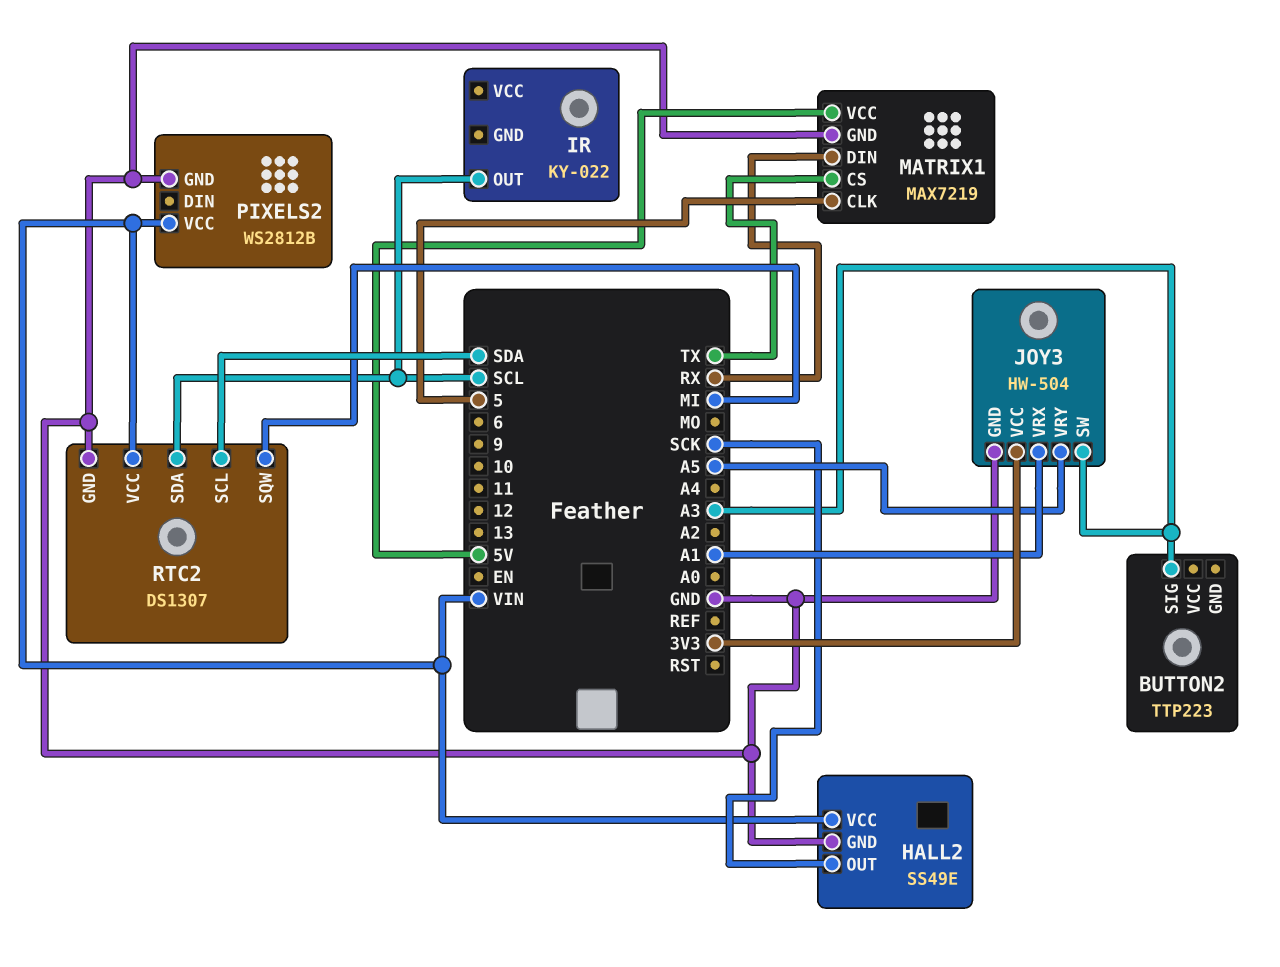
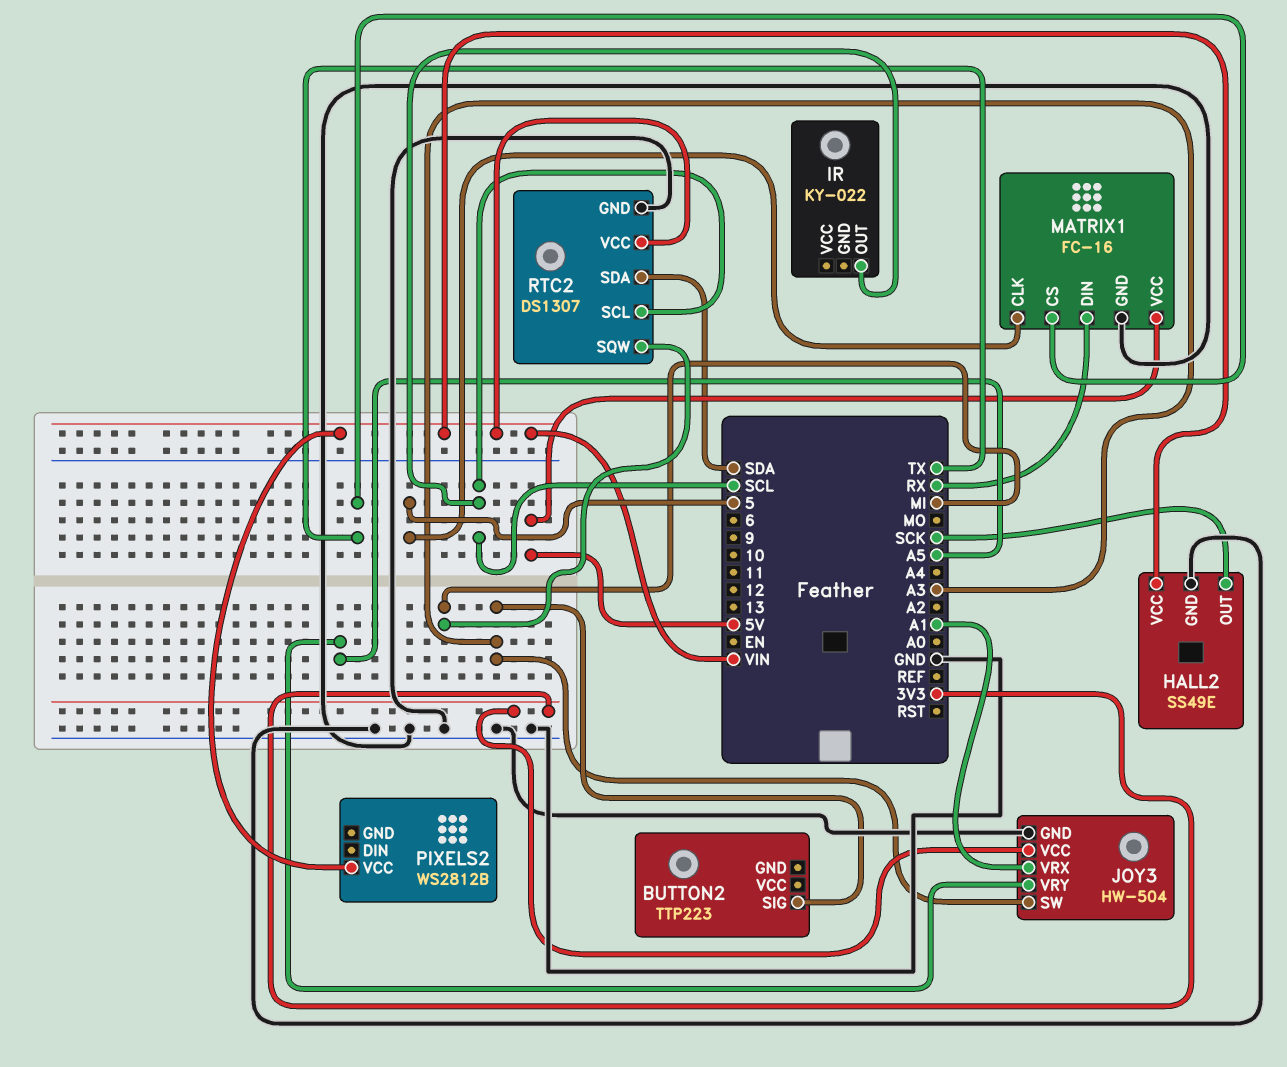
MATRIX1: MAX7219 -> FC-16
PIXELS2 pin GND: GND -> none
RTC2 pin SCL: SDA -> SCL
RTC2 pin SDA: SCL -> SDA

